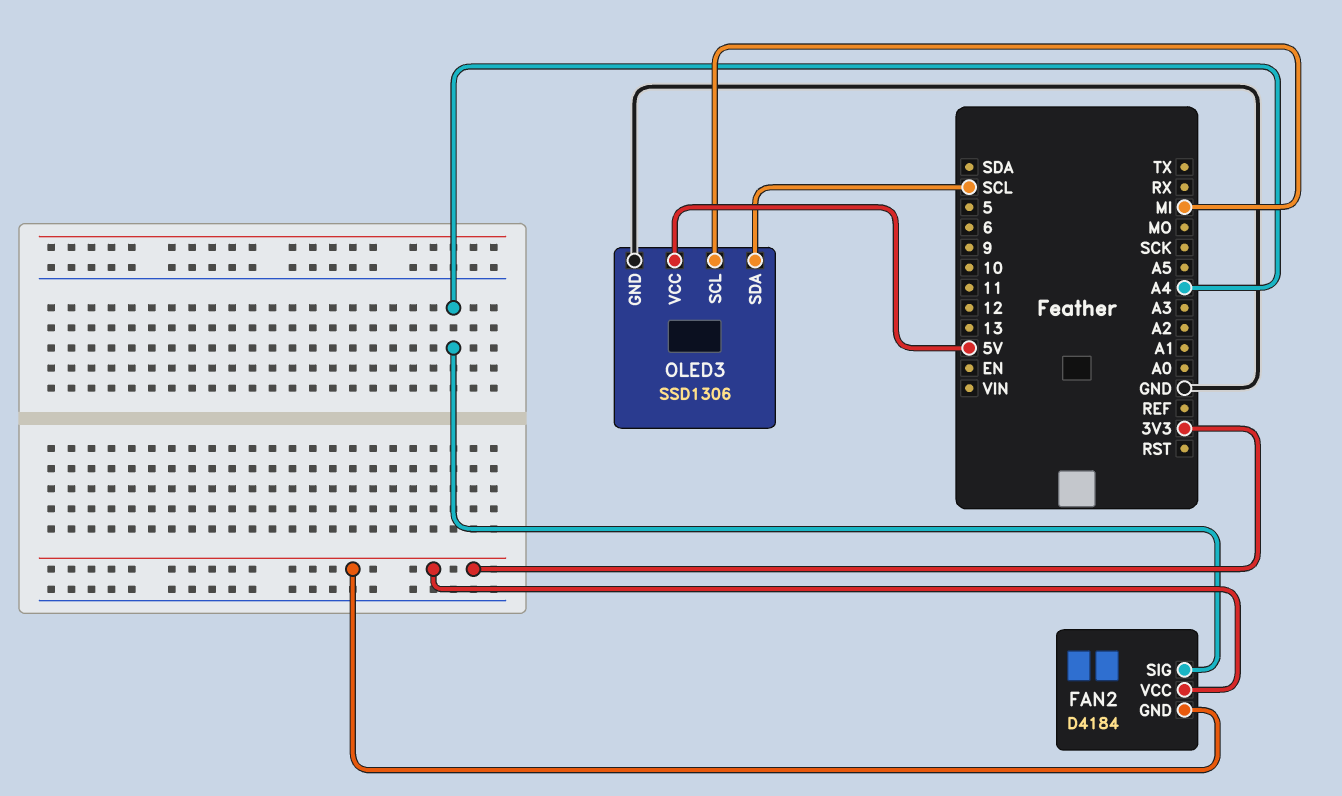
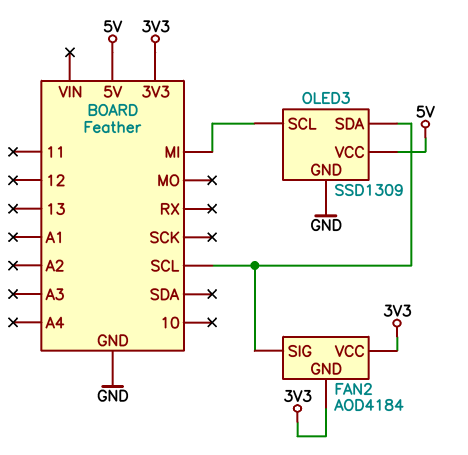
FAN2: D4184 -> AOD4184
FAN2 pin SIG: A4 -> SCL
OLED3: SSD1306 -> SSD1309

